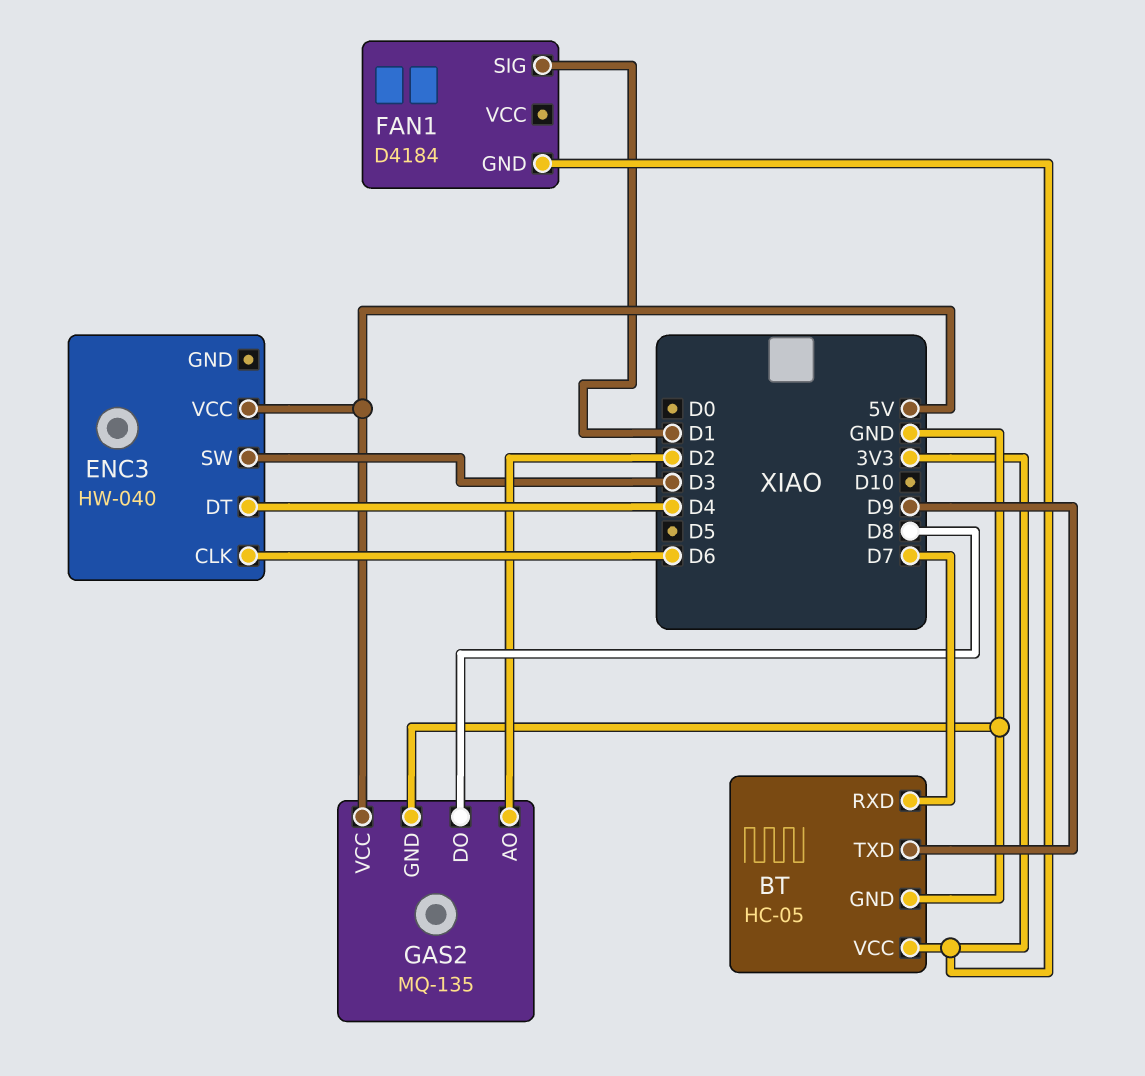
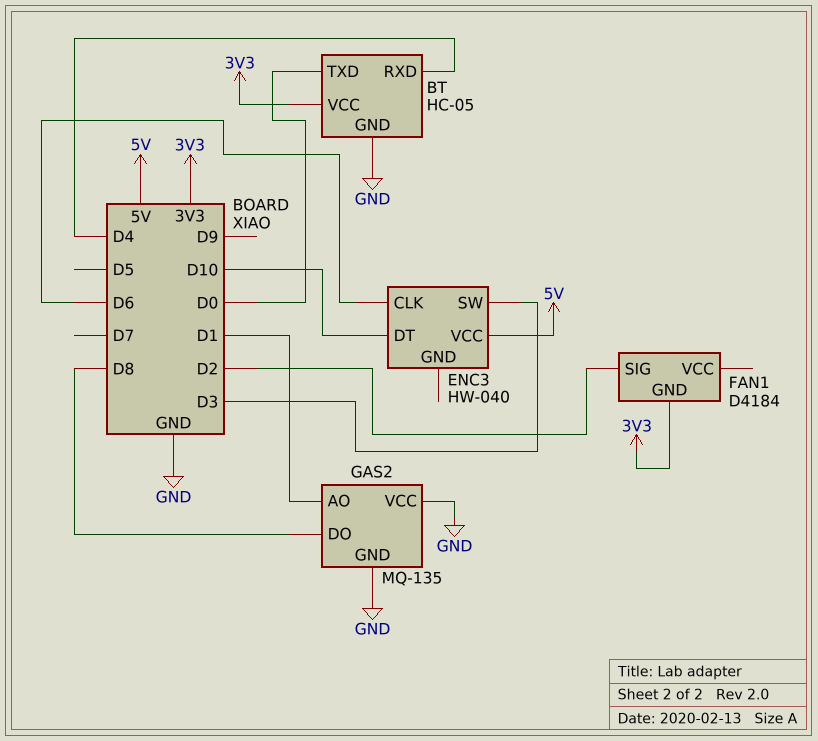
BT pin RXD: D7 -> D4
BT pin TXD: D9 -> D0
ENC3 pin DT: D4 -> D10
FAN1 pin SIG: D1 -> D2
GAS2 pin AO: D2 -> D1
GAS2 pin VCC: 5V -> GND

